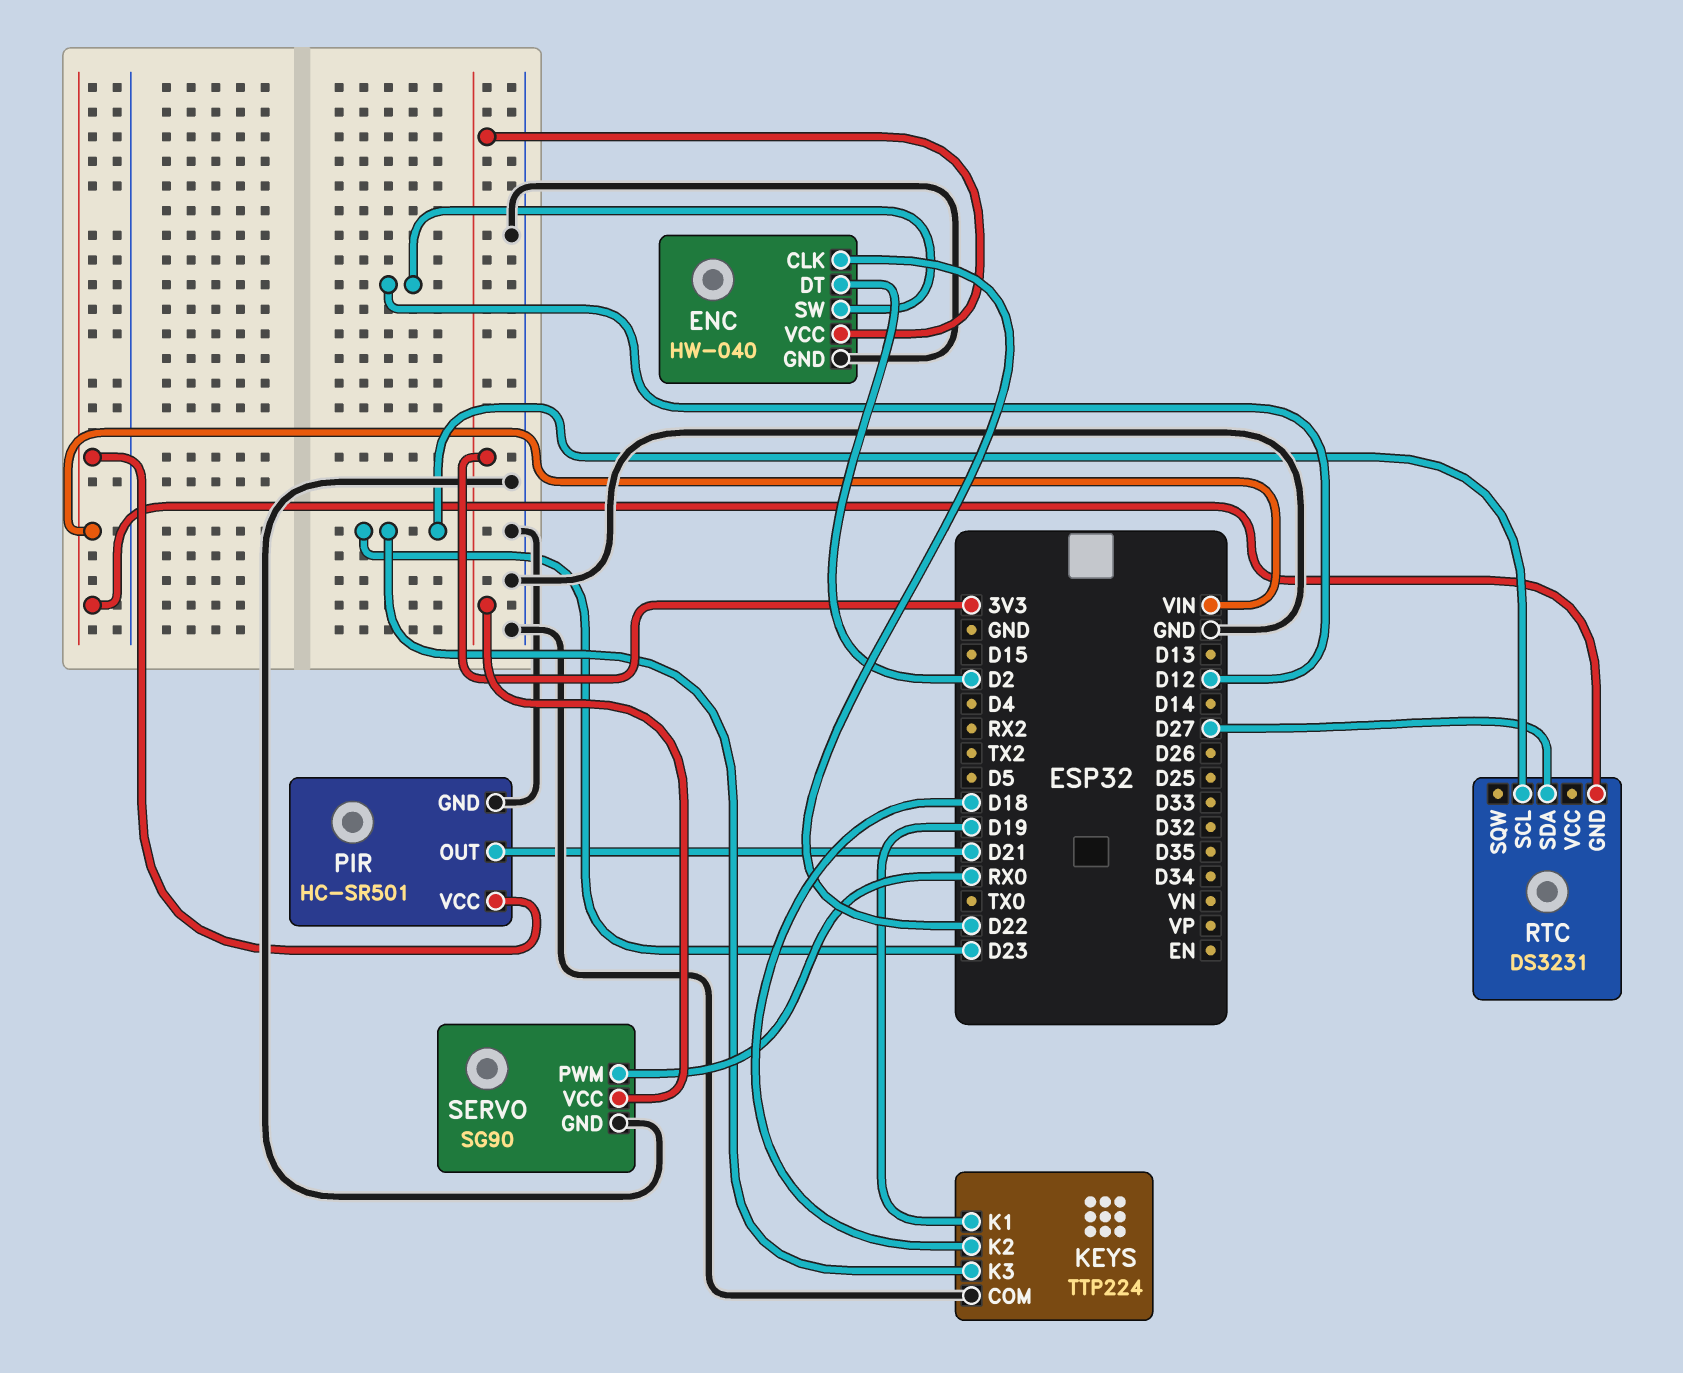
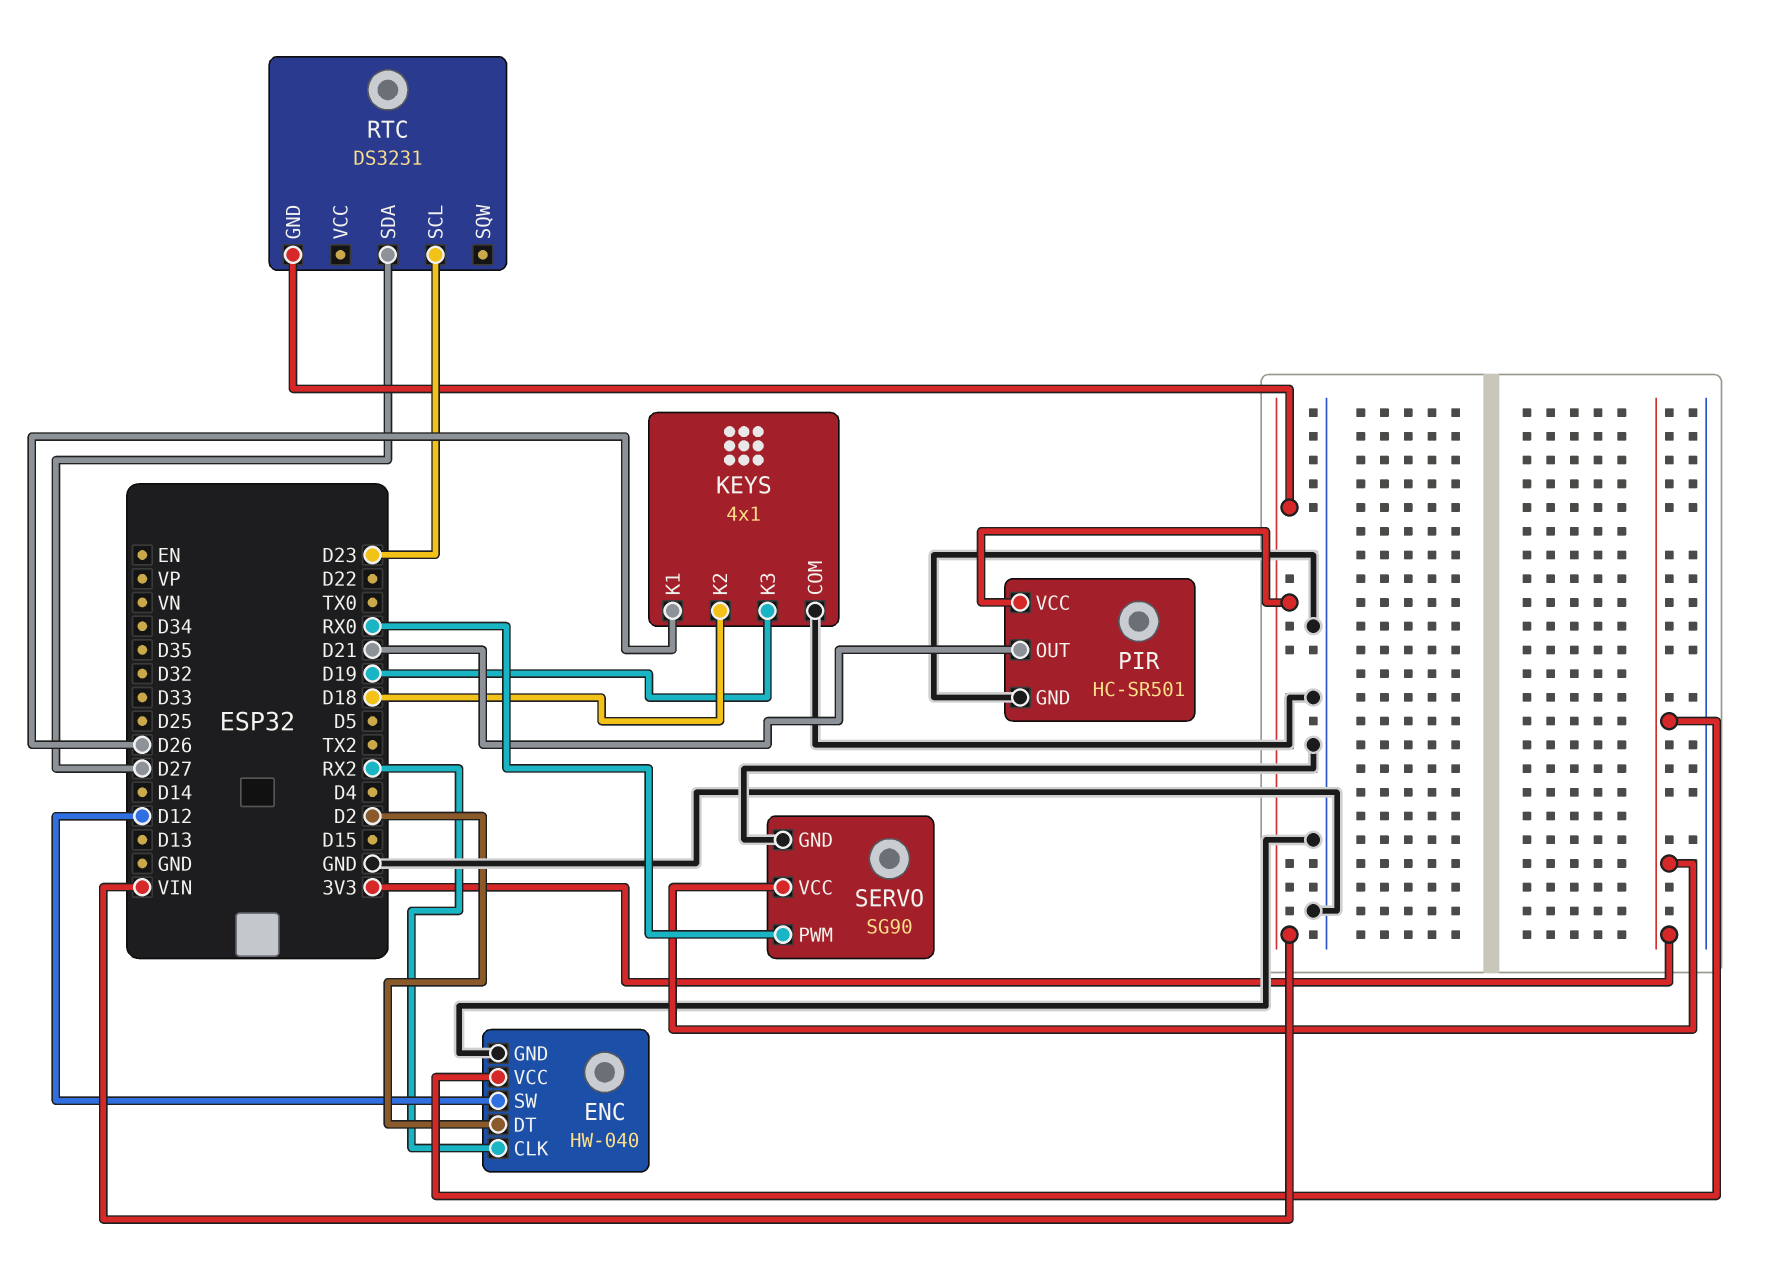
ENC pin CLK: D22 -> RX2
KEYS: TTP224 -> 4x1
KEYS pin K1: D19 -> D26
KEYS pin K3: D23 -> D19

